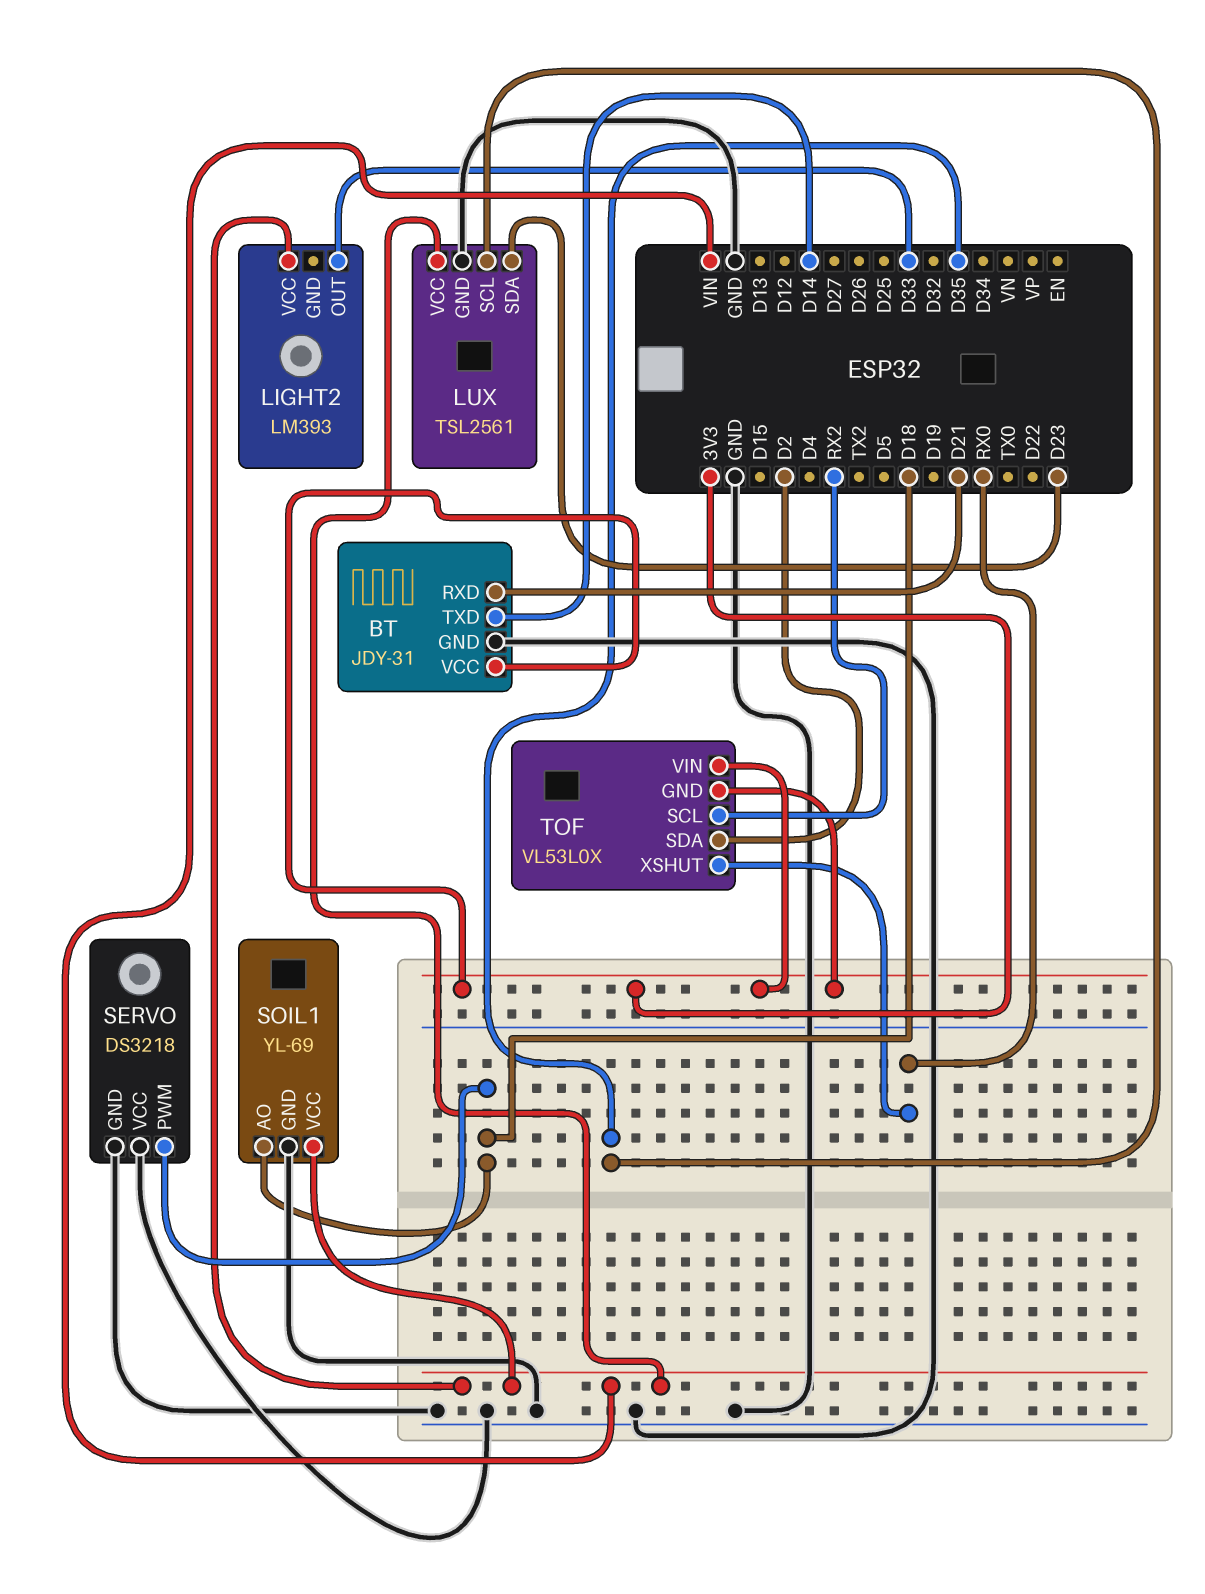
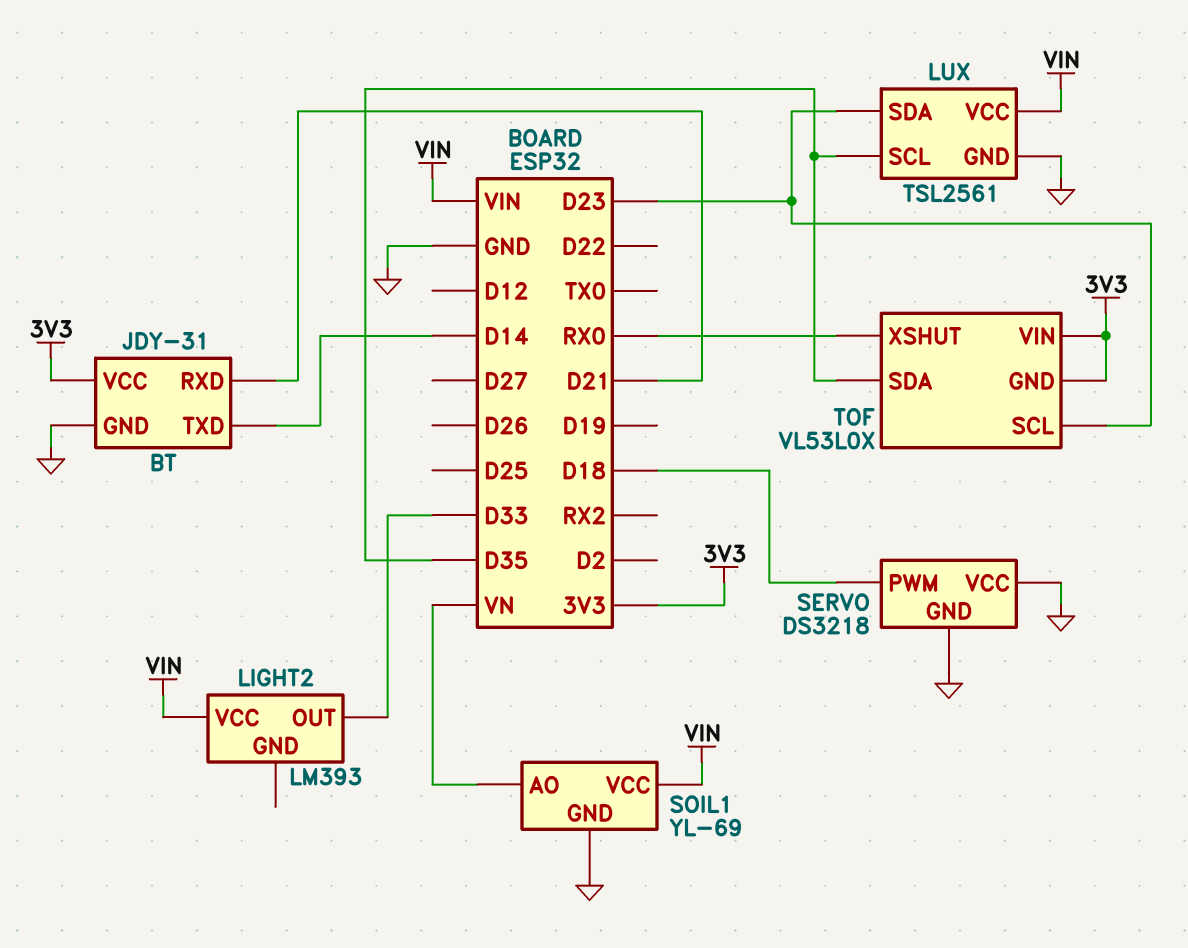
SOIL1 pin AO: D18 -> VN
TOF pin SCL: RX2 -> D23
TOF pin SDA: D2 -> D35

